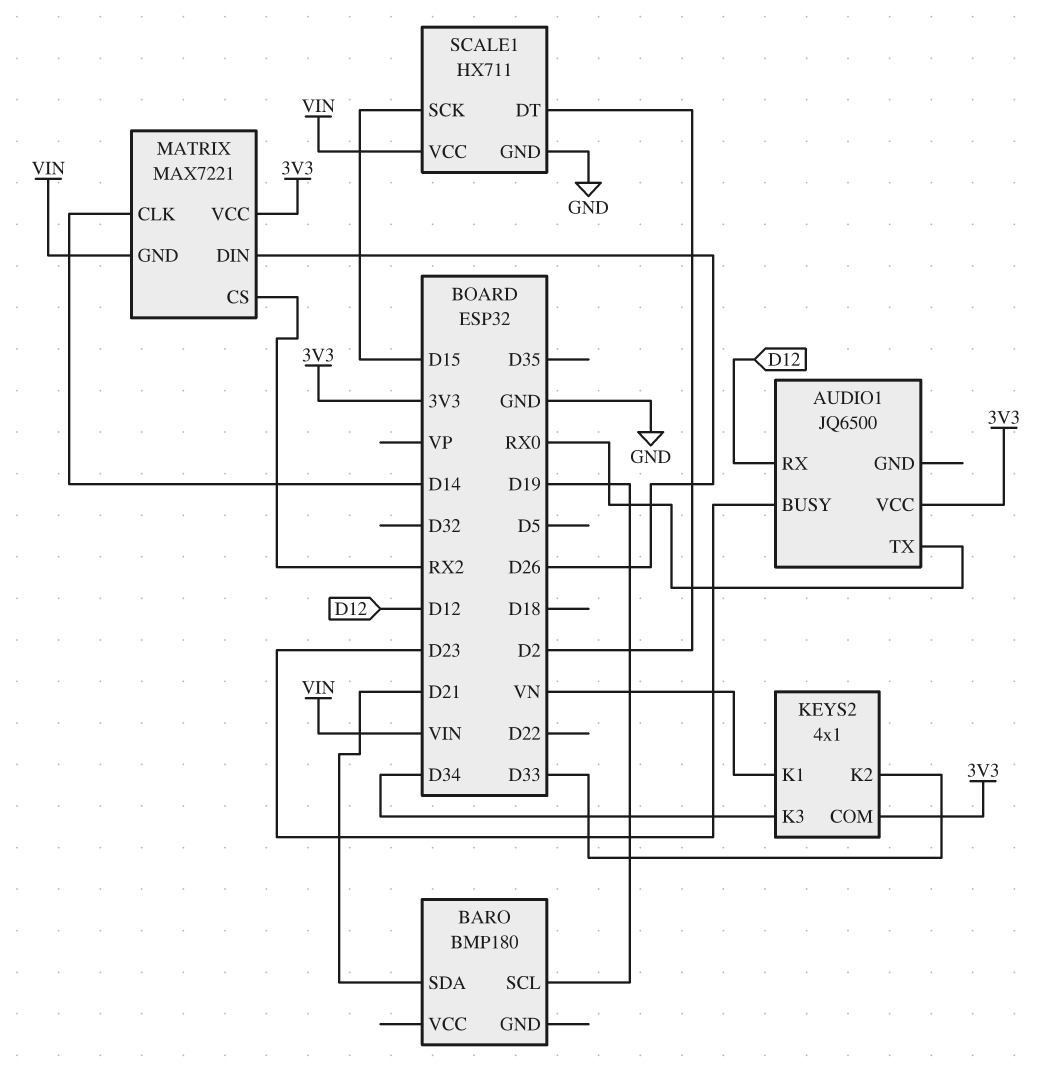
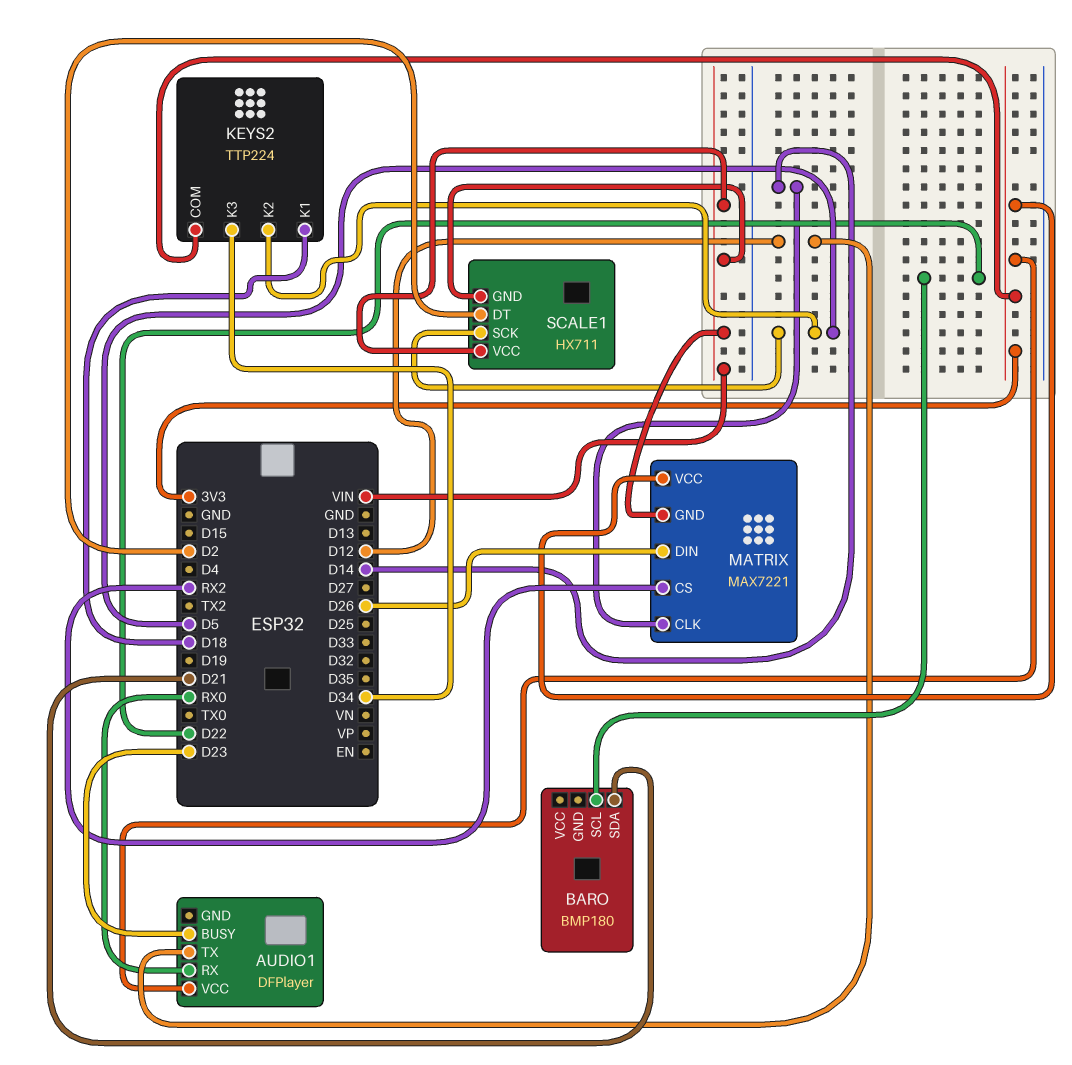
AUDIO1: JQ6500 -> DFPlayer
AUDIO1 pin RX: D12 -> RX0
AUDIO1 pin TX: RX0 -> D12
BARO pin SCL: D19 -> D22
KEYS2: 4x1 -> TTP224
KEYS2 pin K1: VN -> D18
KEYS2 pin K2: D33 -> D5
SCALE1 pin GND: GND -> VIN
SCALE1 pin SCK: D15 -> D5

